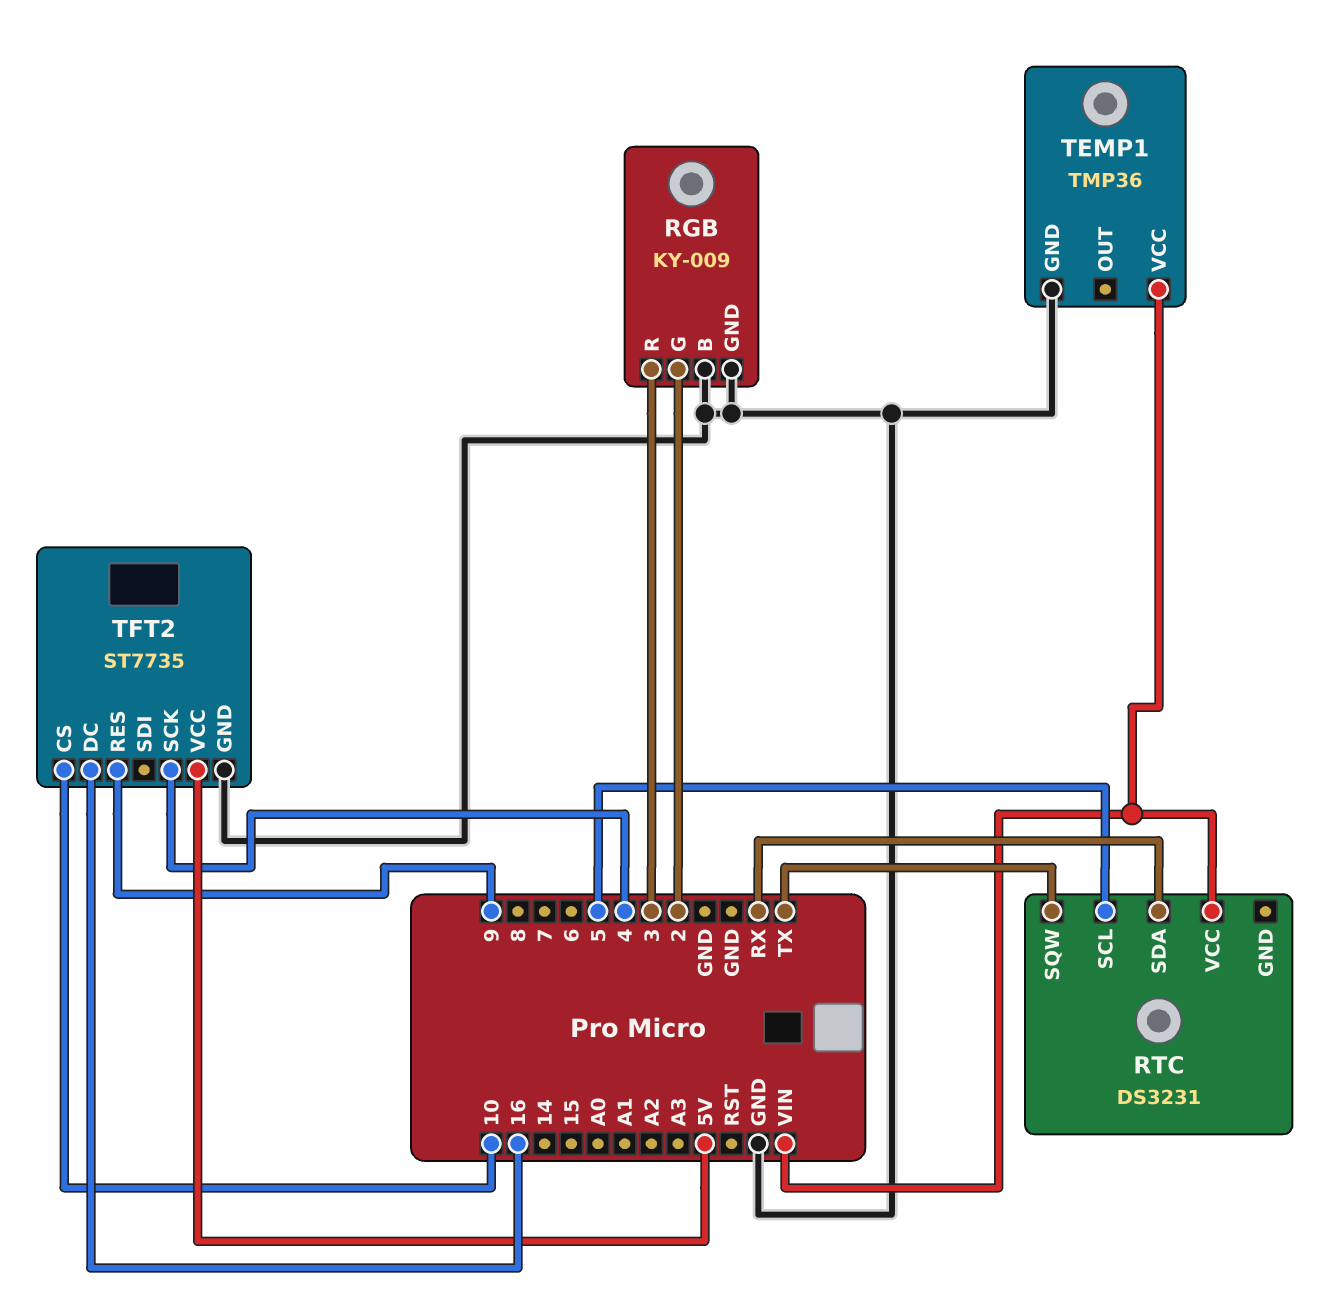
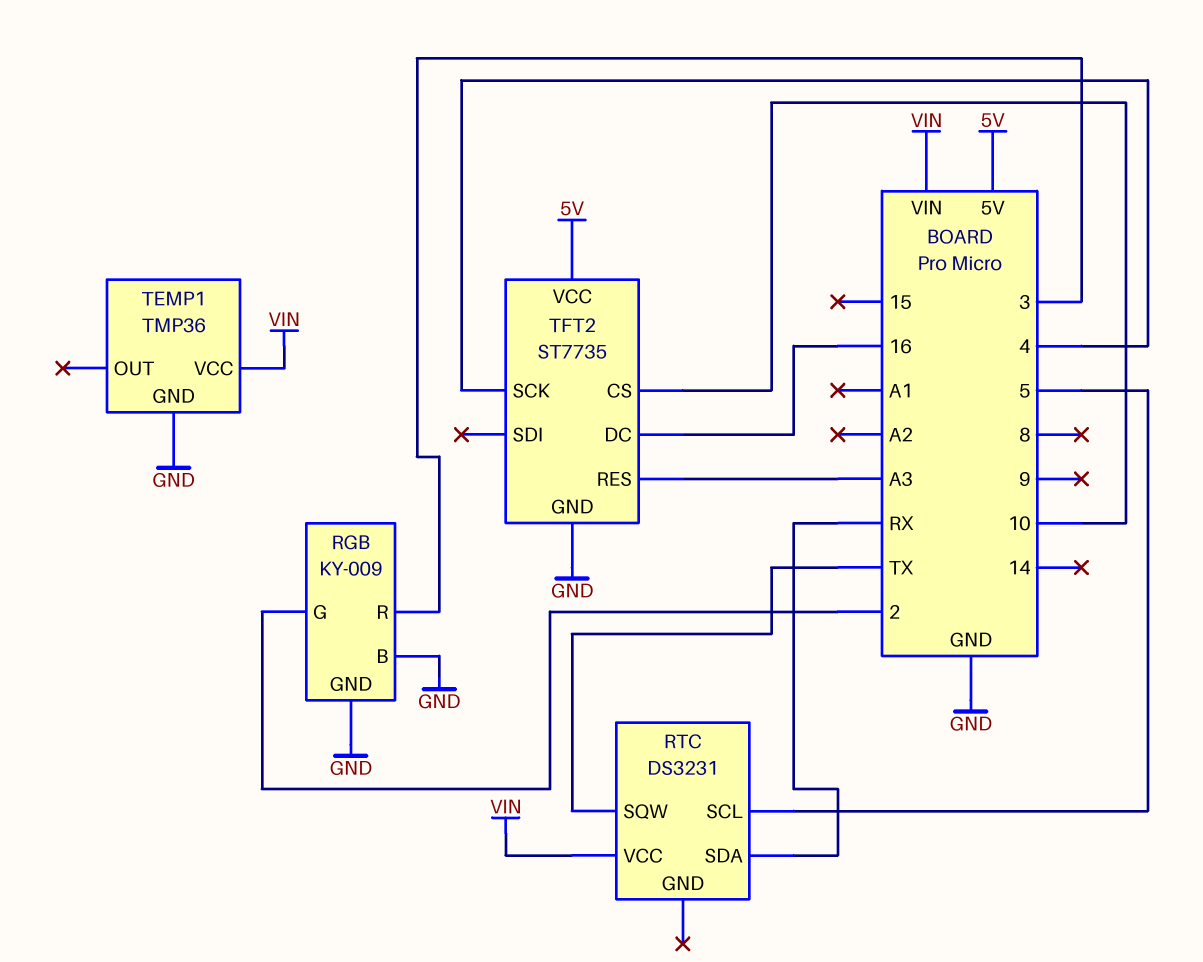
TFT2 pin RES: 9 -> A3

